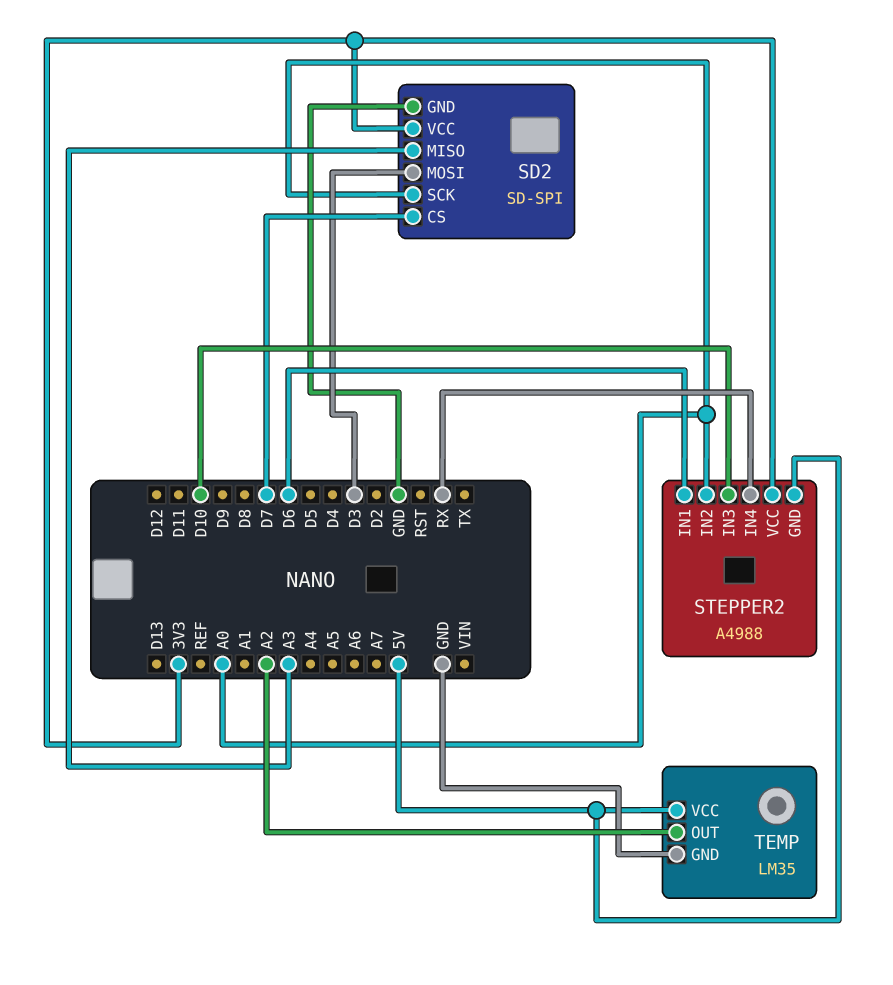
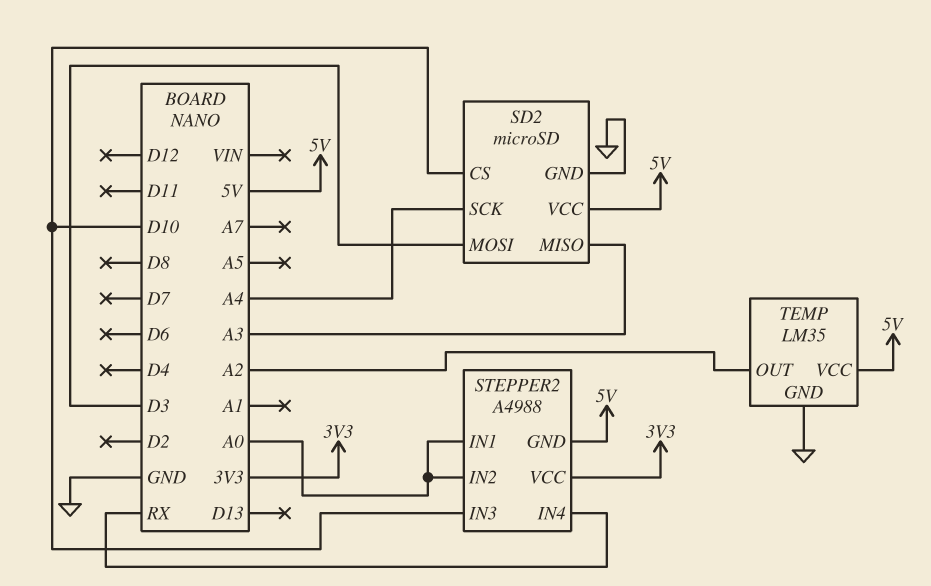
SD2: SD-SPI -> microSD
SD2 pin CS: D7 -> D10
SD2 pin SCK: A0 -> A4
SD2 pin VCC: 3V3 -> 5V
STEPPER2 pin IN1: D6 -> A0

